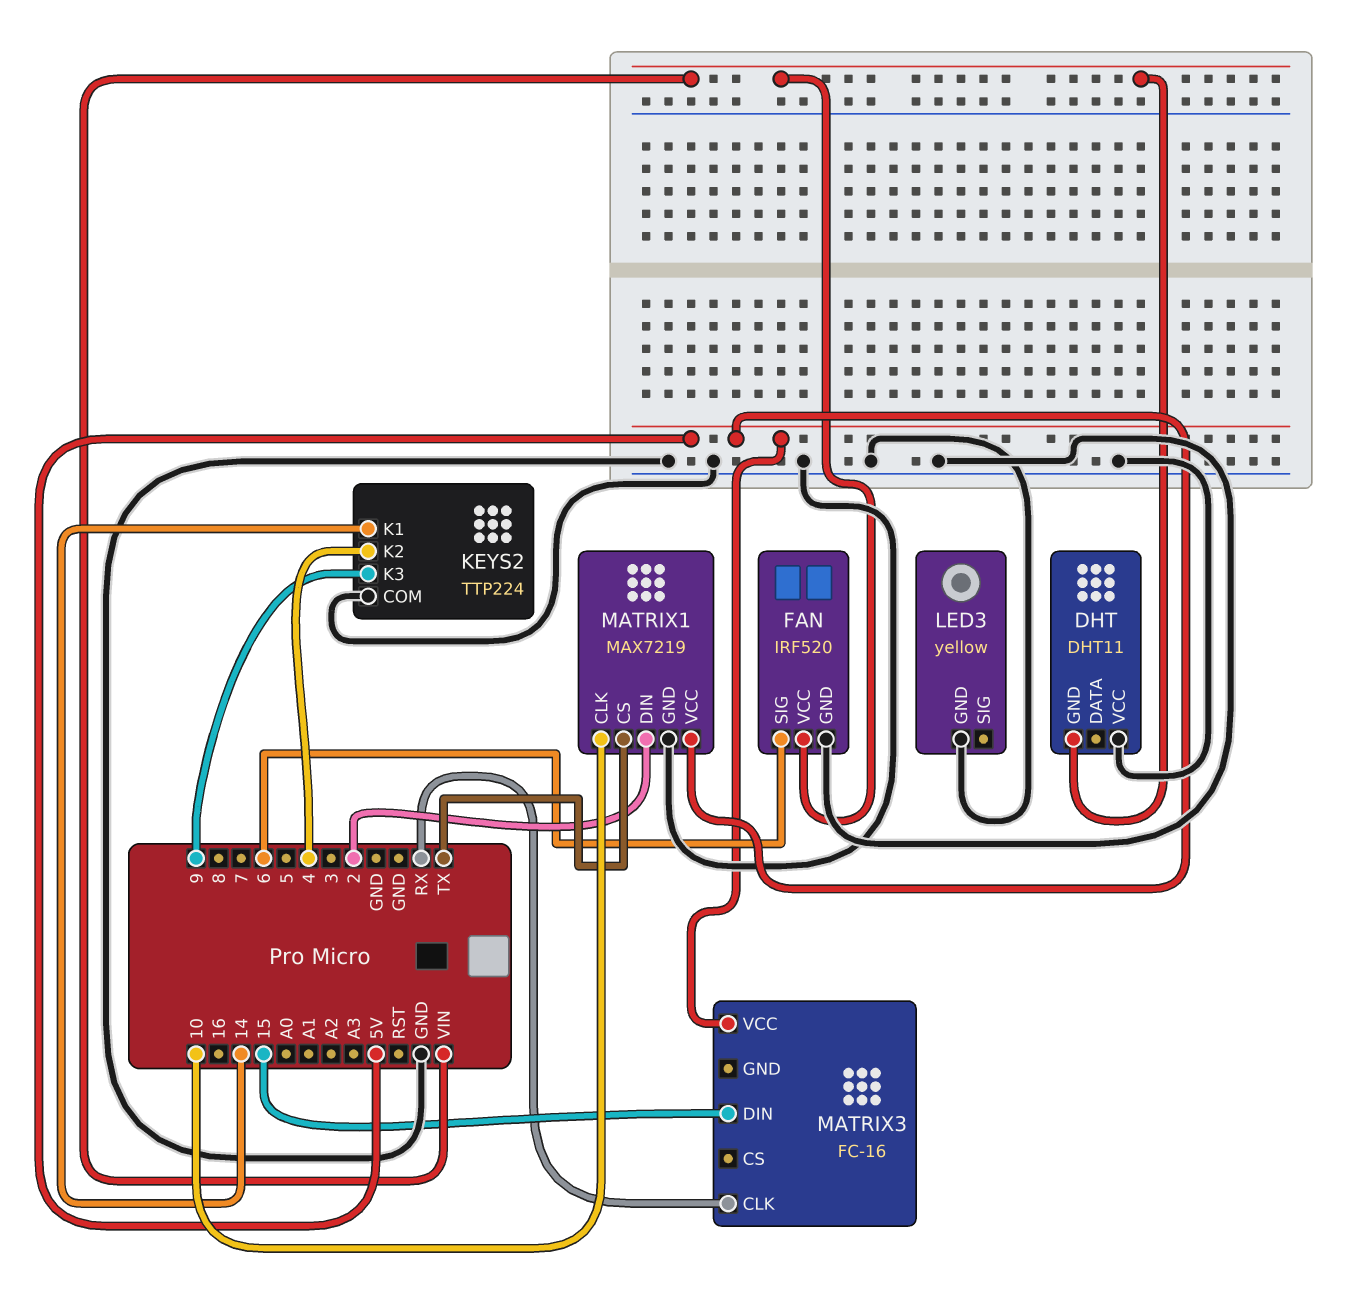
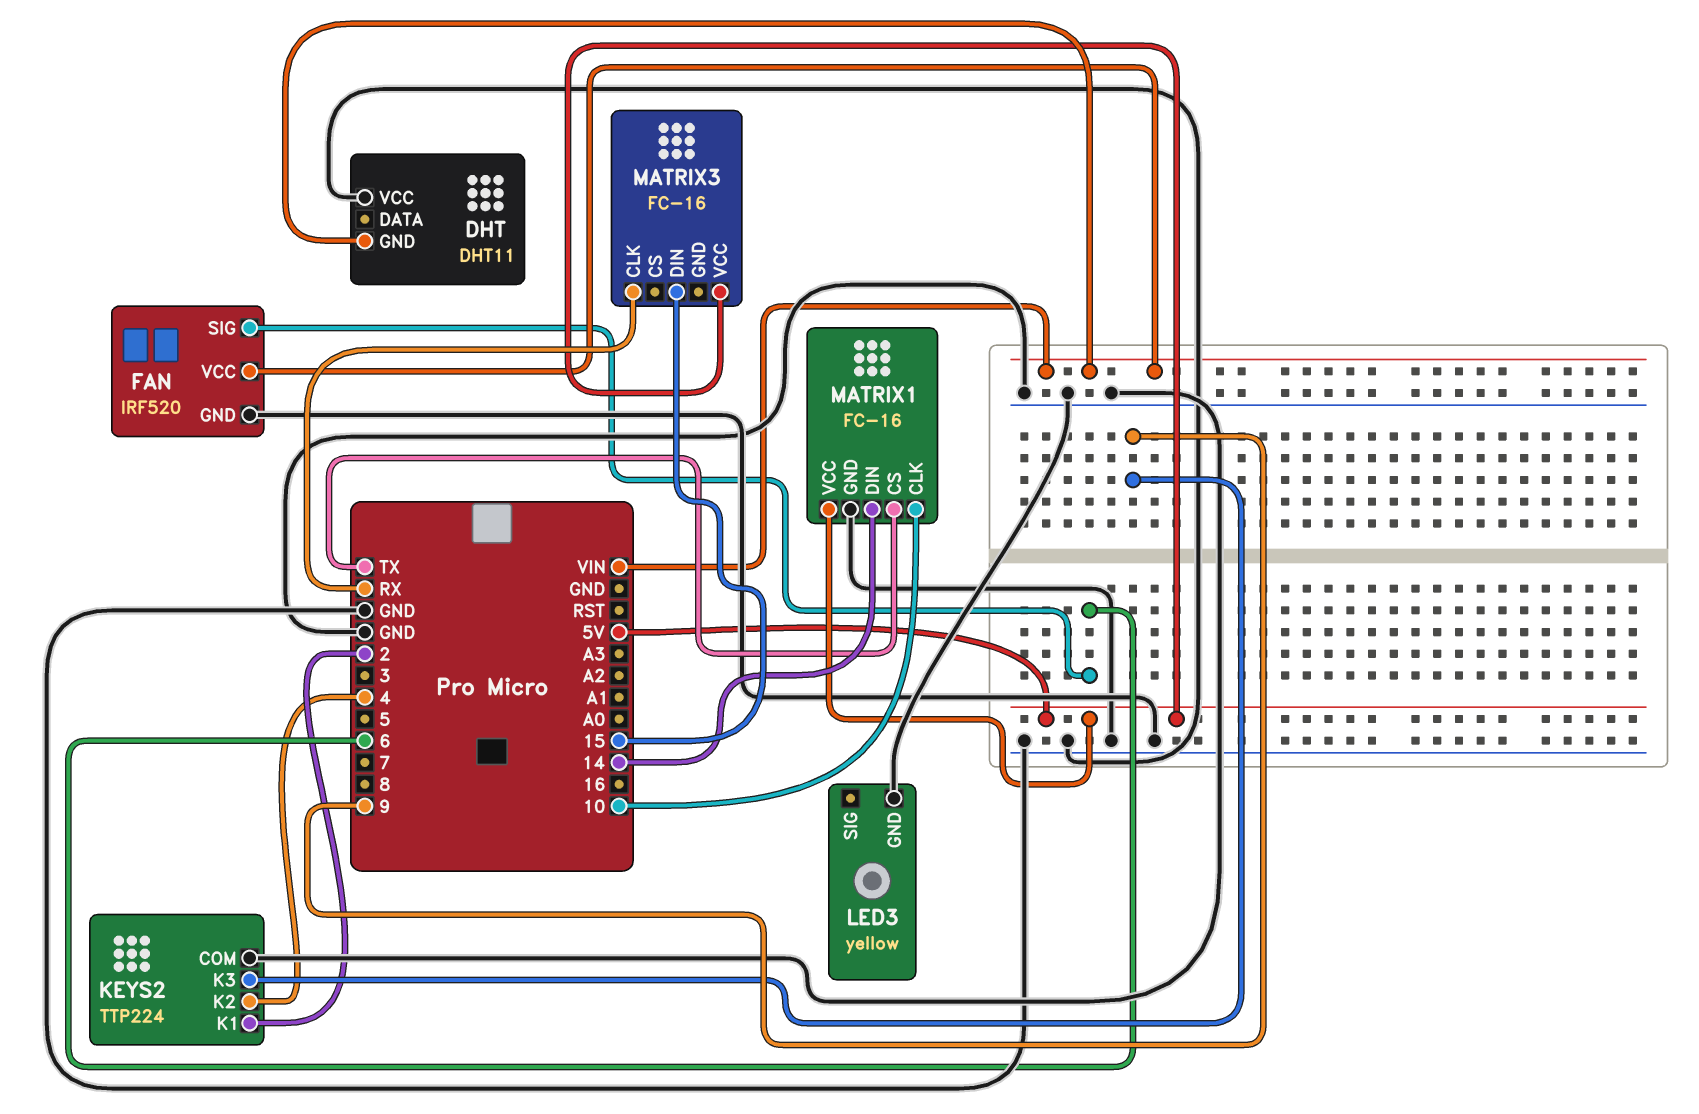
KEYS2 pin K1: 14 -> 2
MATRIX1: MAX7219 -> FC-16
MATRIX1 pin DIN: 2 -> 14

